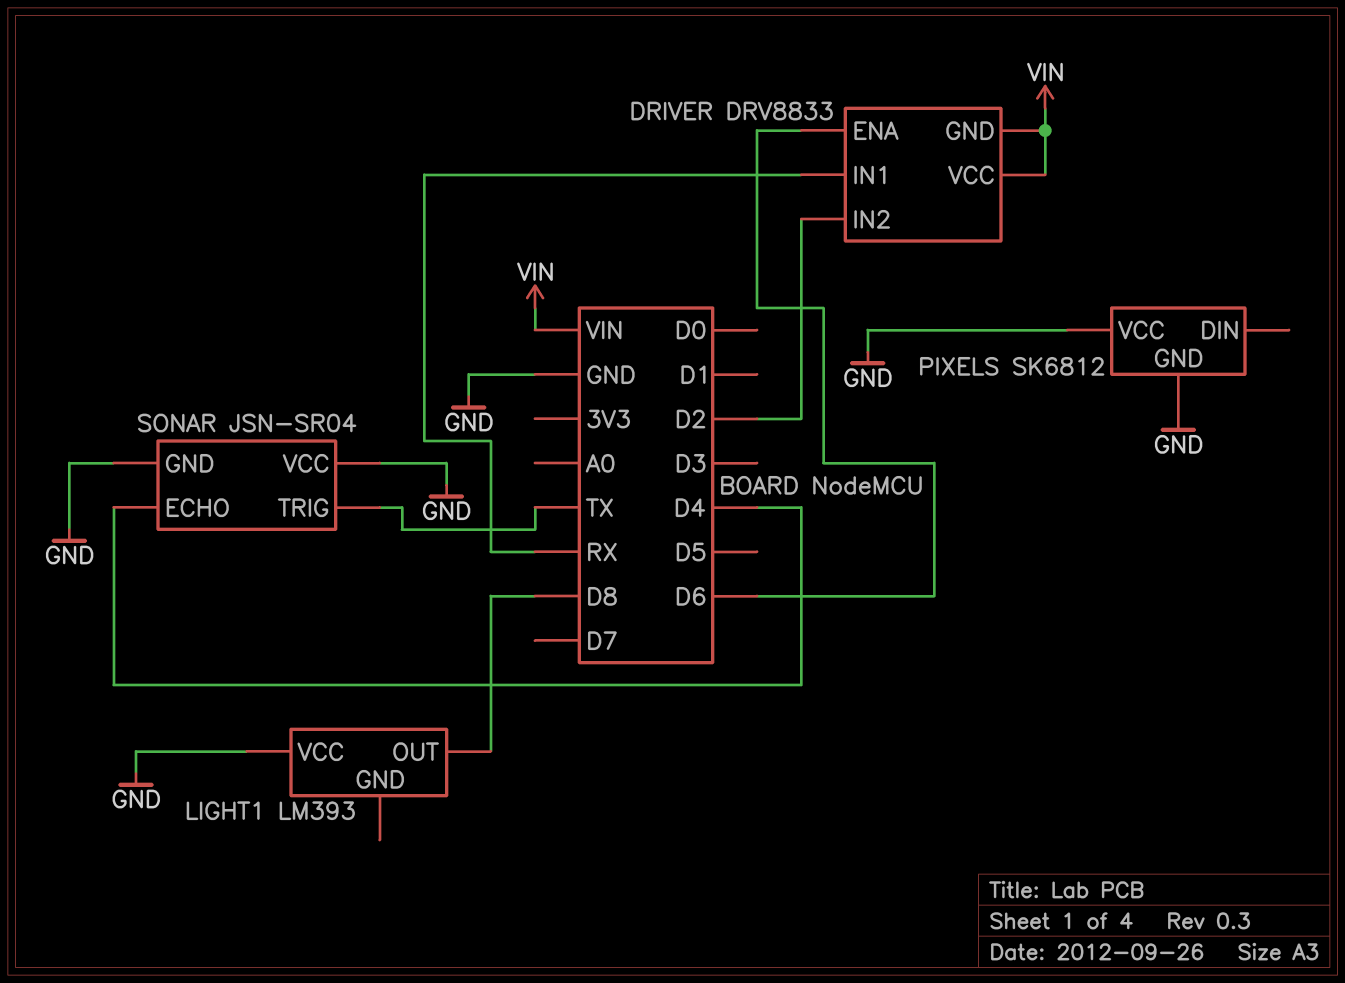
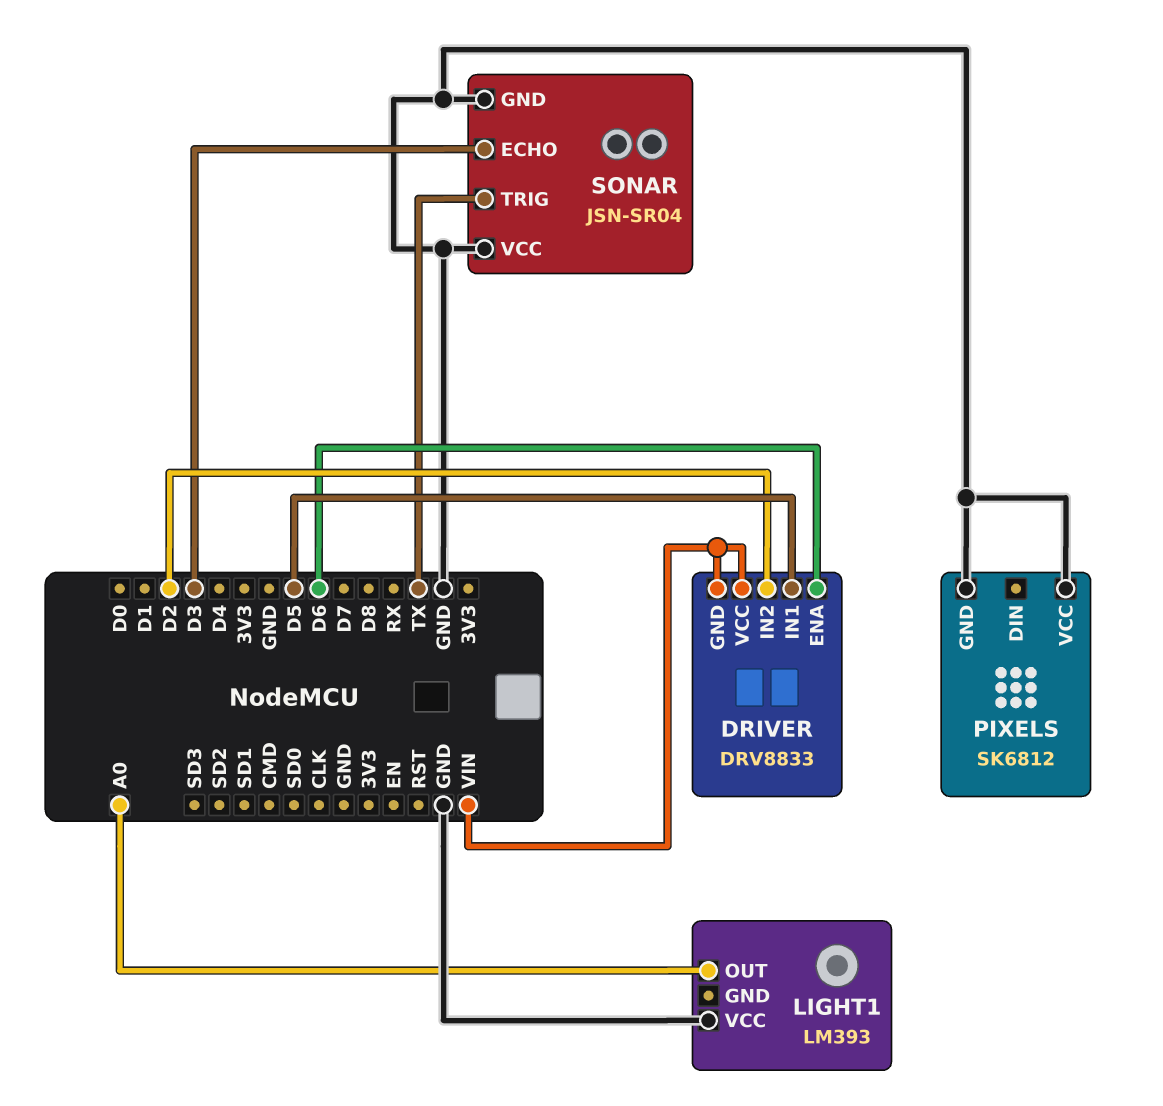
DRIVER pin IN1: RX -> D5
LIGHT1 pin OUT: D8 -> A0
SONAR pin ECHO: D4 -> D3

